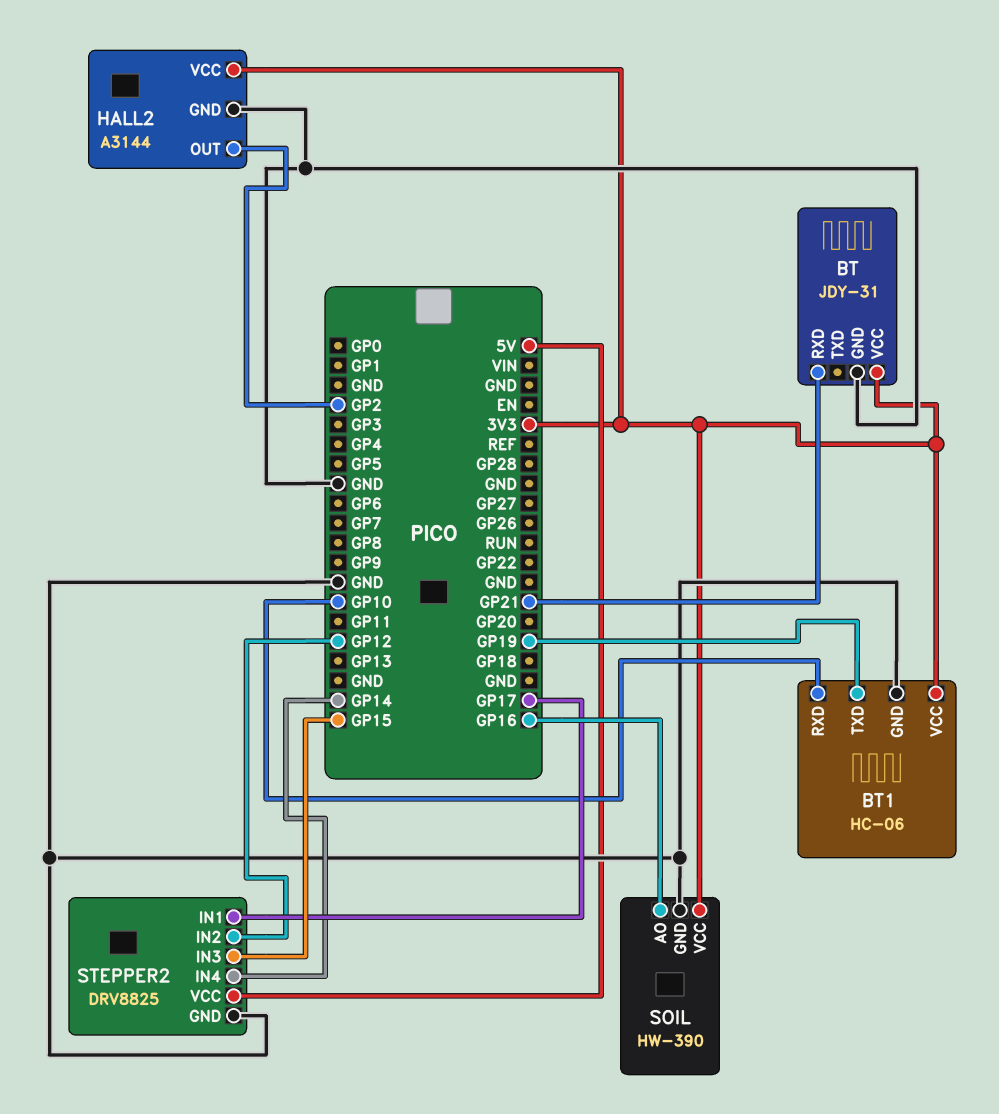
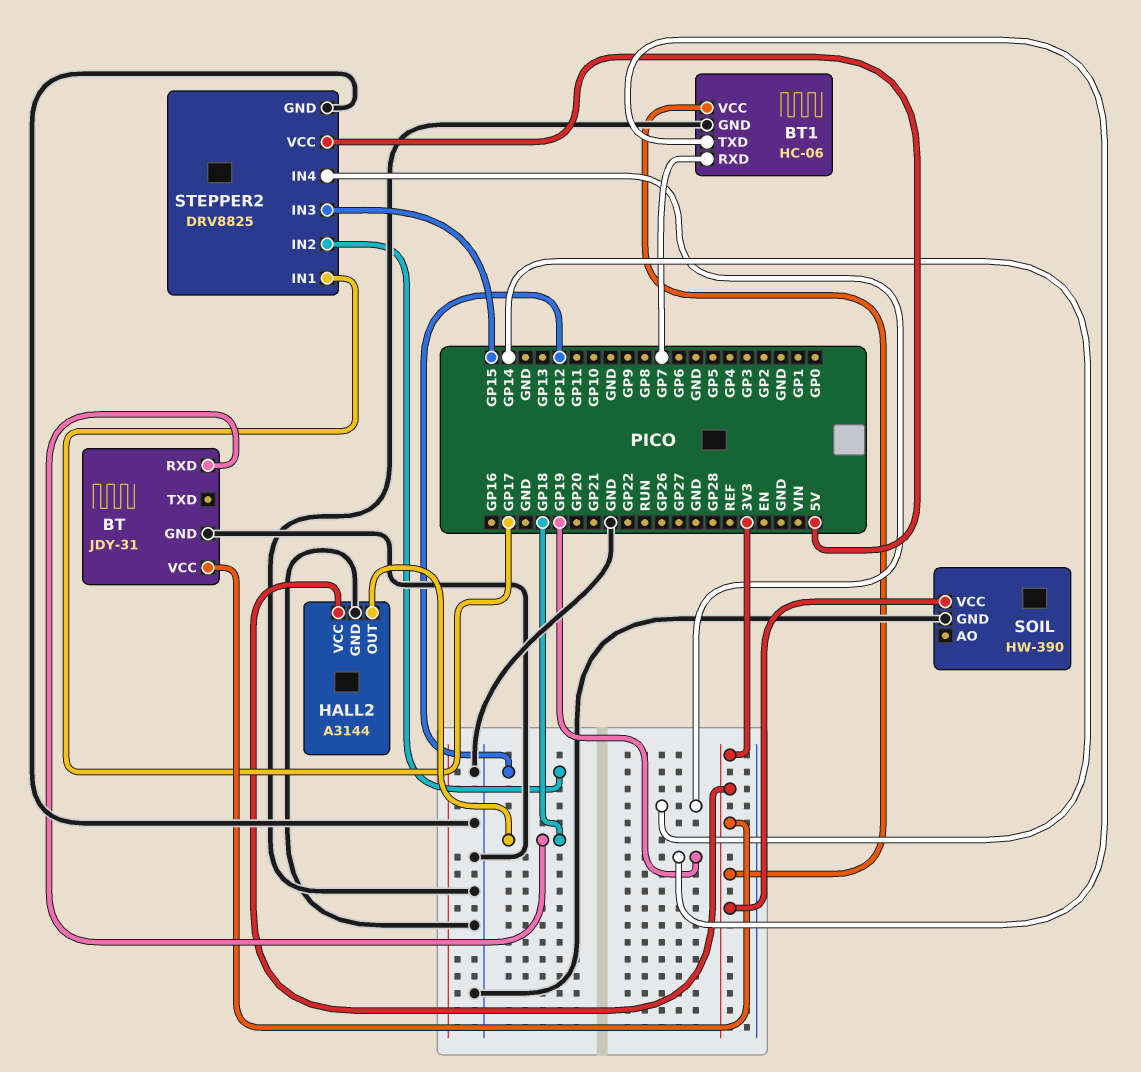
BT pin RXD: GP21 -> GP18
BT1 pin RXD: GP10 -> GP7
HALL2 pin OUT: GP2 -> GP18
SOIL pin AO: GP16 -> none

